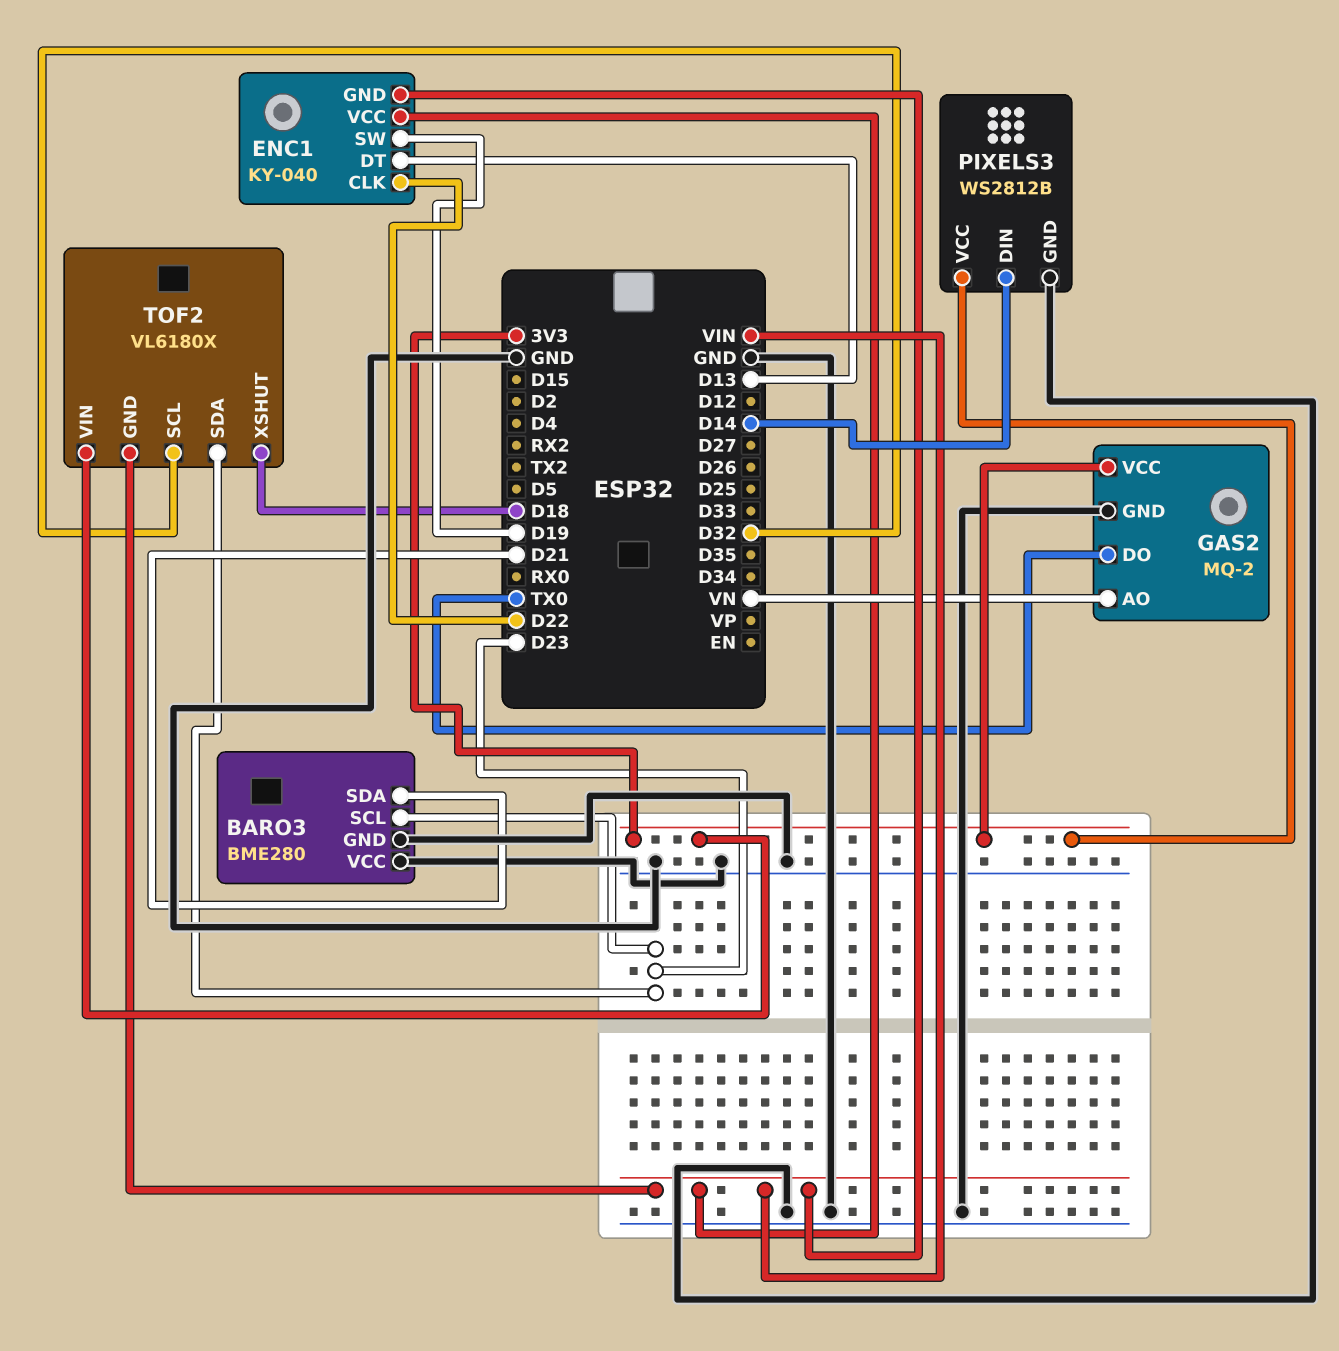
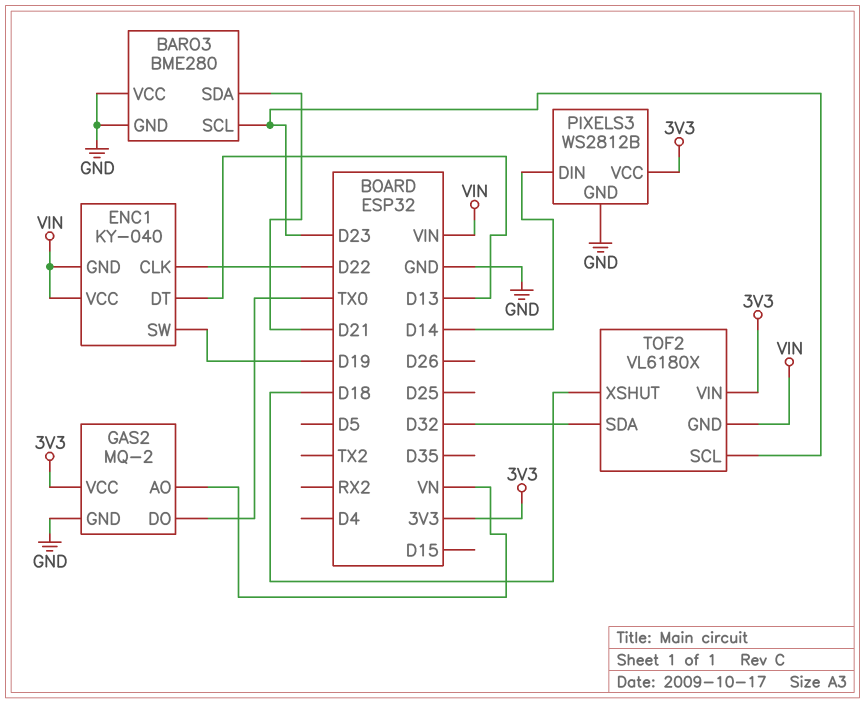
TOF2 pin SCL: D32 -> D23
TOF2 pin SDA: D23 -> D32

